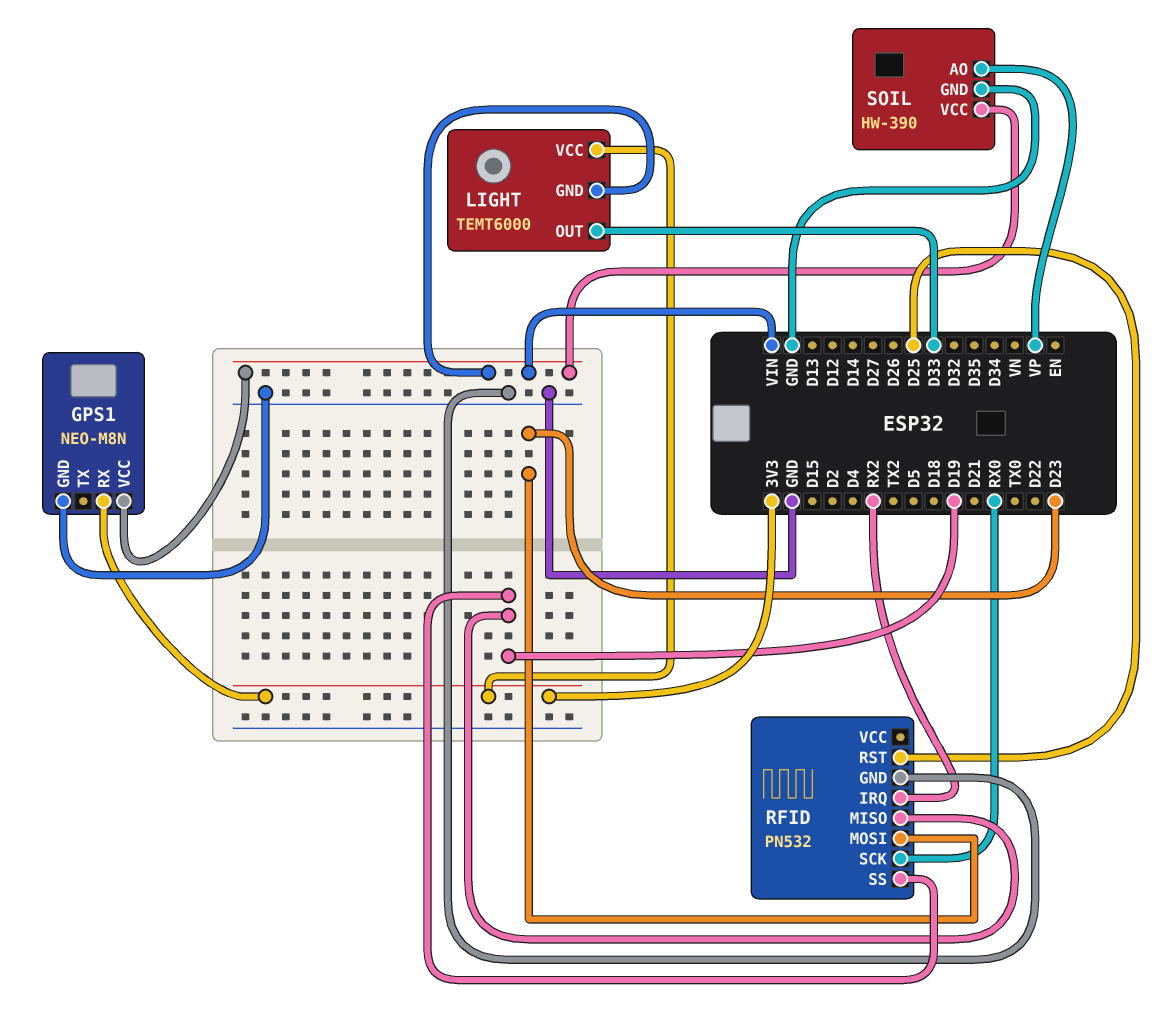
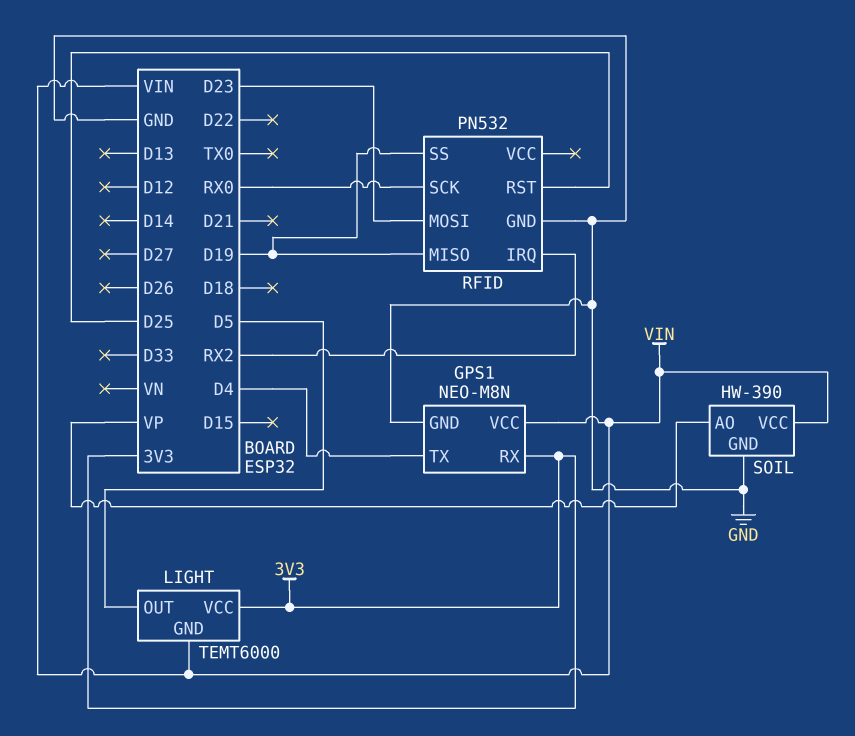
GPS1 pin TX: none -> D4
LIGHT pin OUT: D33 -> D5

